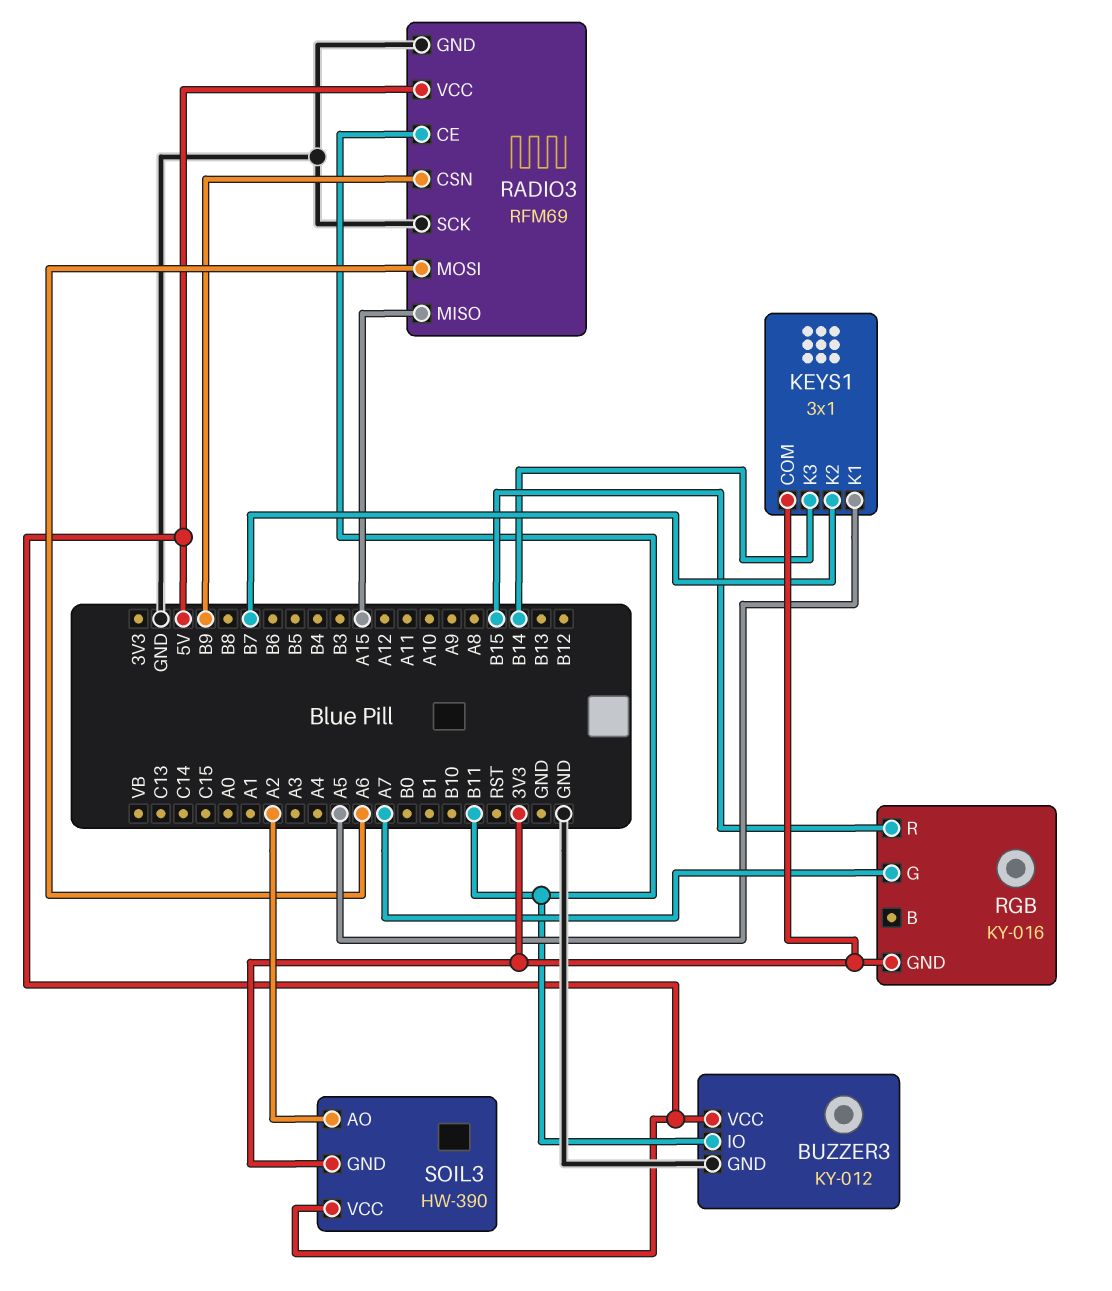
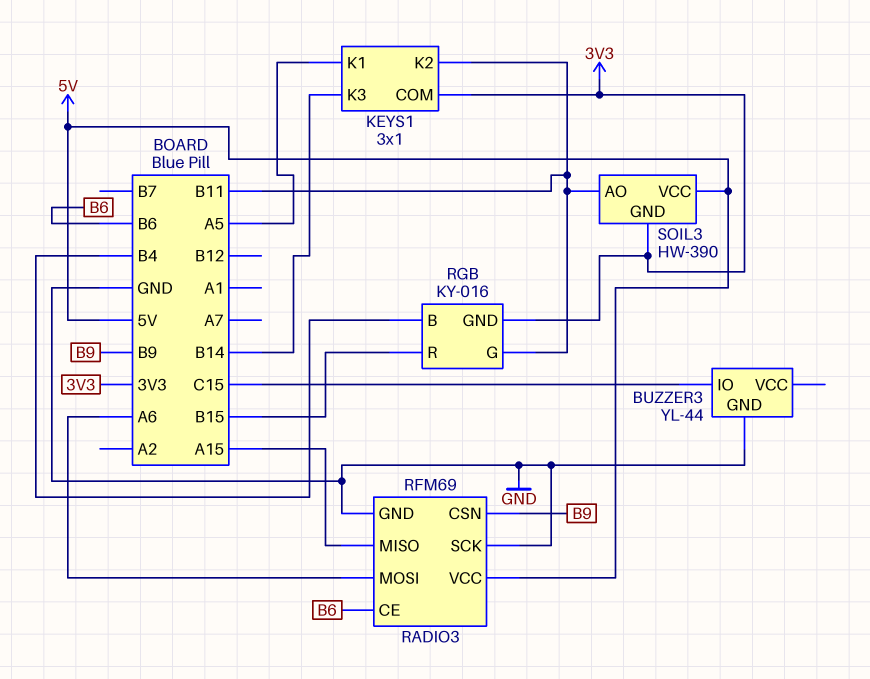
BUZZER3: KY-012 -> YL-44
BUZZER3 pin IO: B11 -> C15
BUZZER3 pin VCC: 5V -> none
KEYS1 pin K2: B7 -> B11
RADIO3 pin CE: B11 -> B6
RGB pin B: none -> B4
RGB pin G: A7 -> B11
SOIL3 pin AO: A2 -> B11

